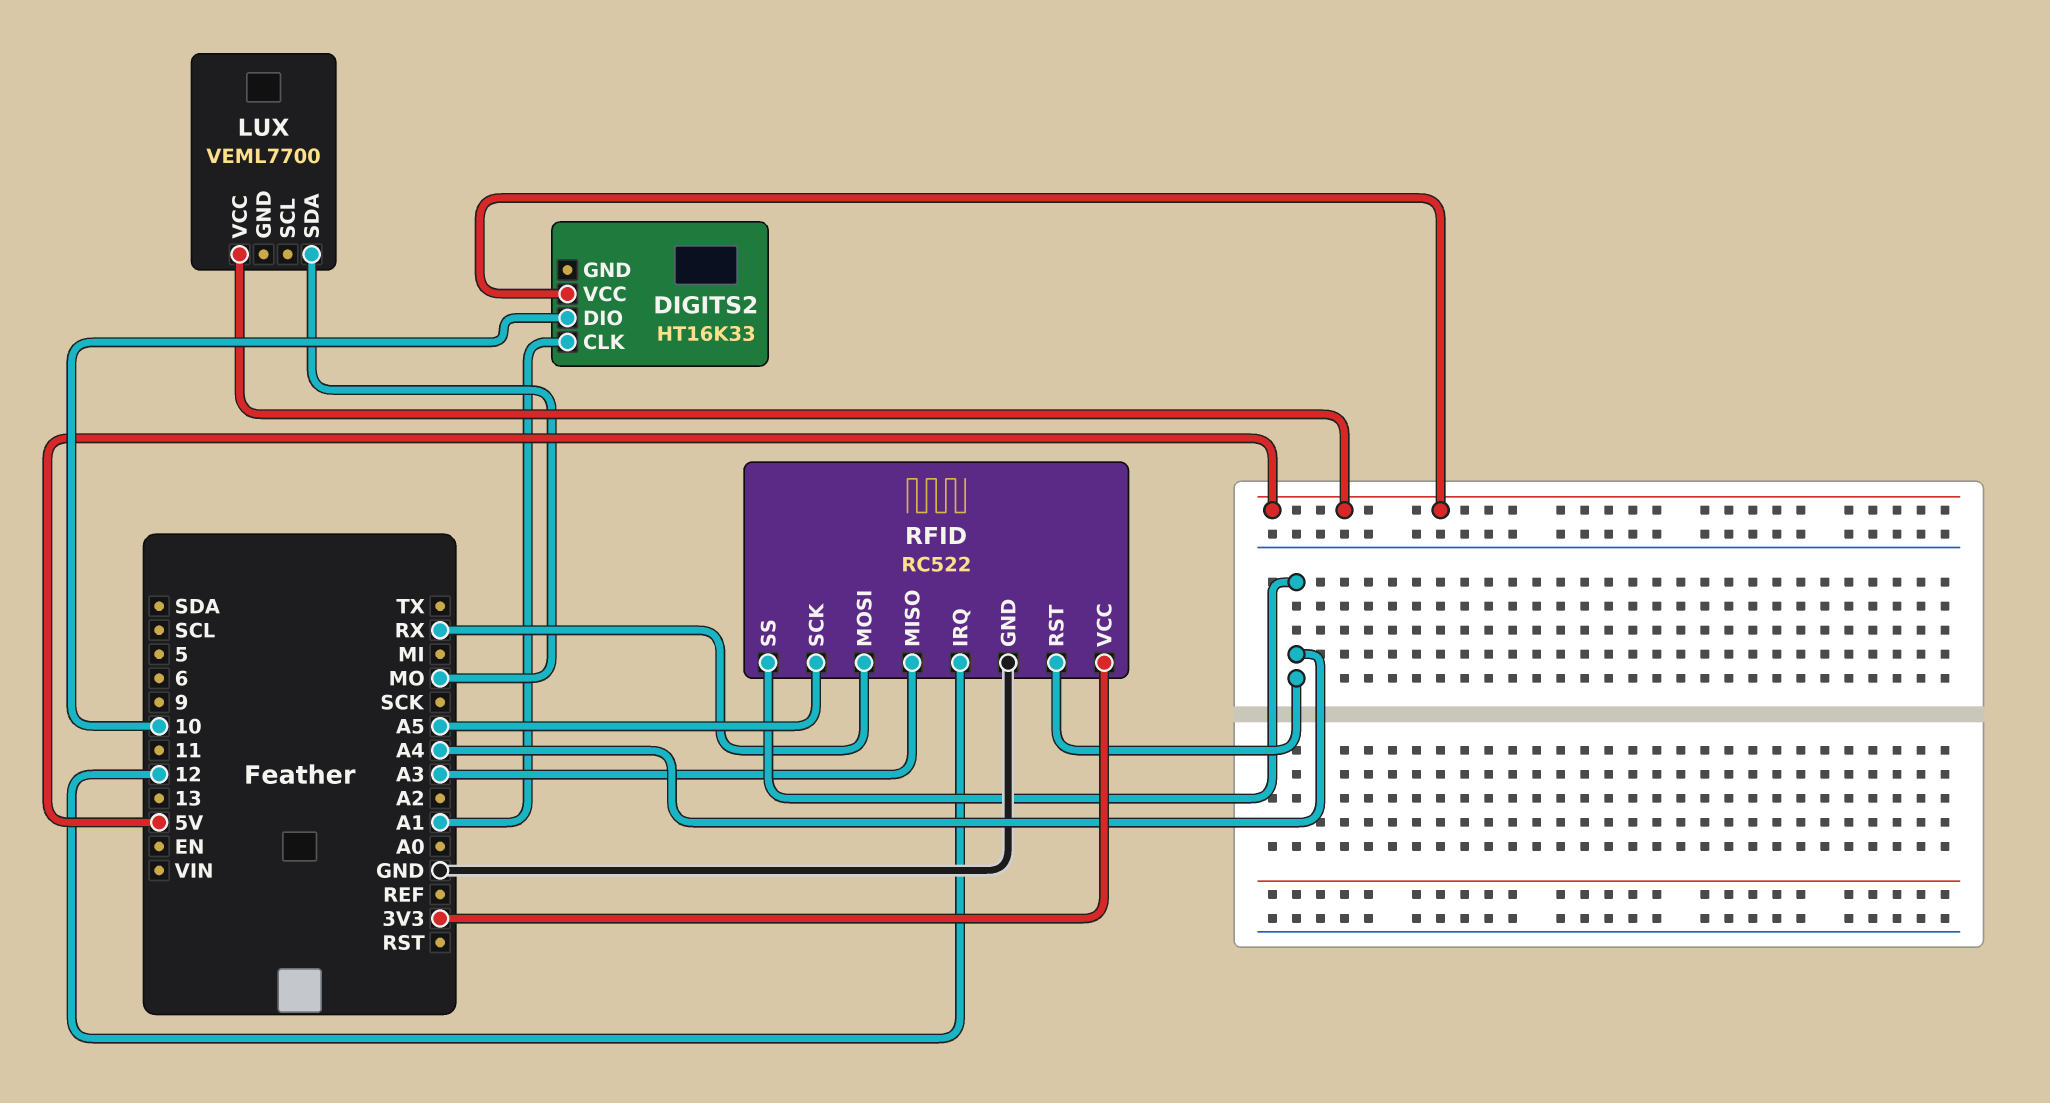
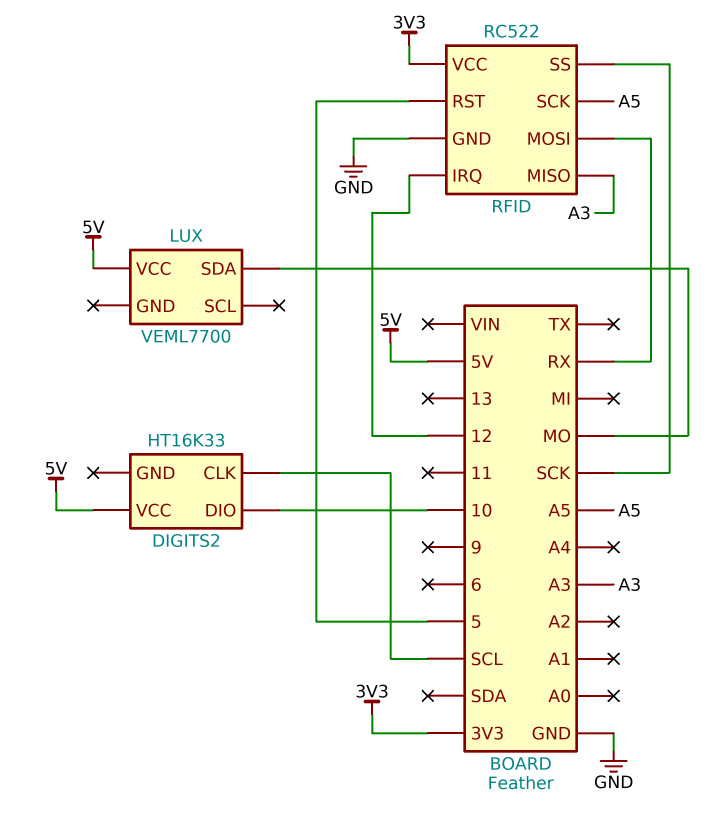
DIGITS2 pin CLK: A1 -> SCL
RFID pin RST: A4 -> 5
RFID pin SS: A4 -> SCK

